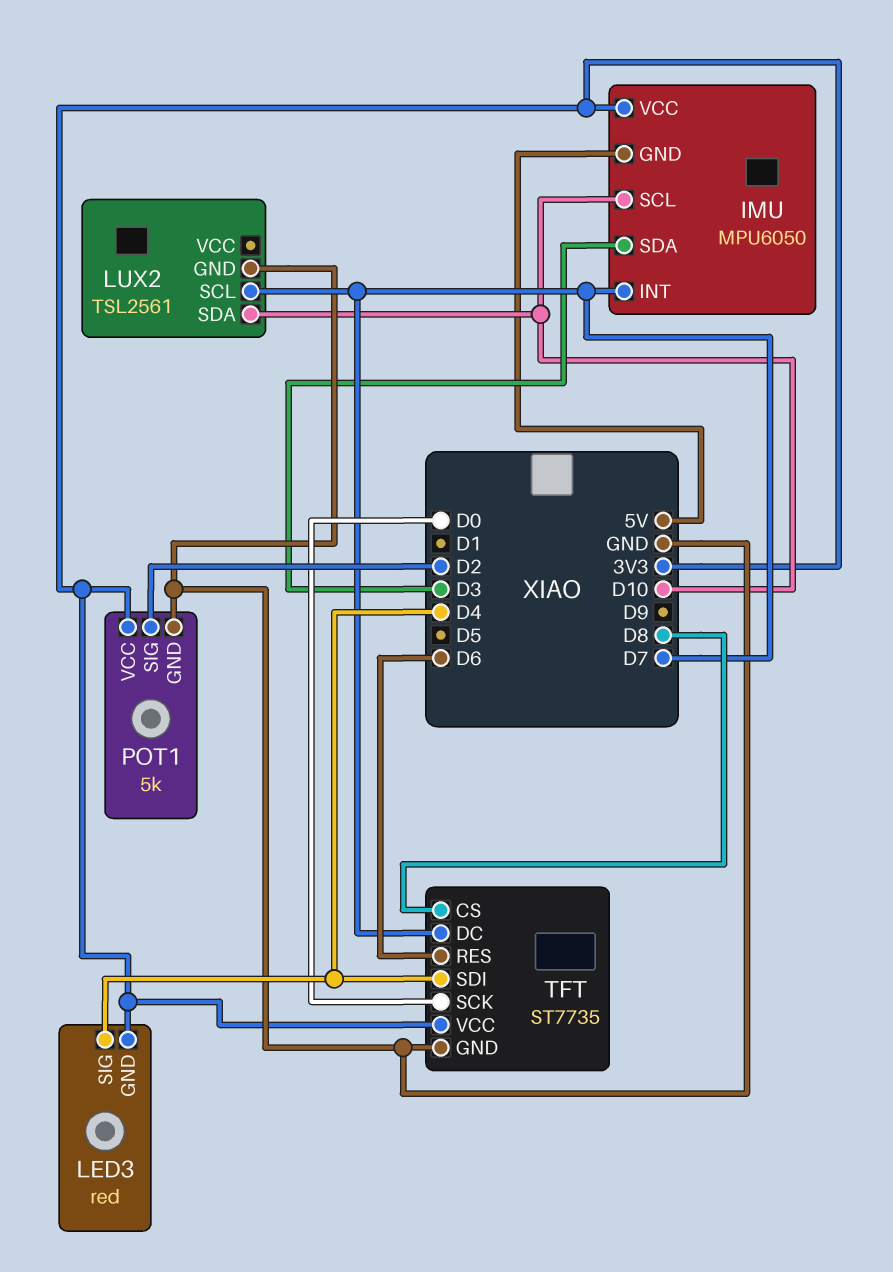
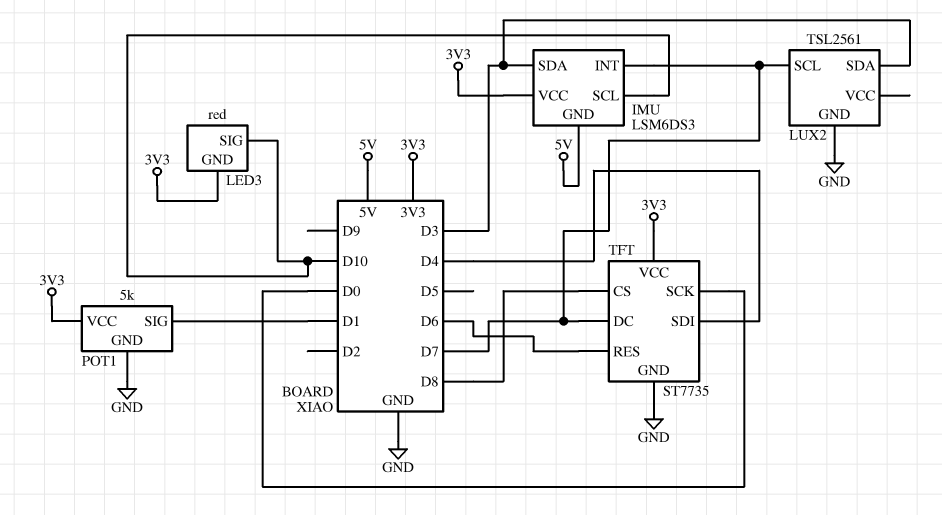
IMU: MPU6050 -> LSM6DS3
LED3 pin SIG: D4 -> D10
LUX2 pin SDA: D10 -> D3
POT1 pin SIG: D2 -> D1

